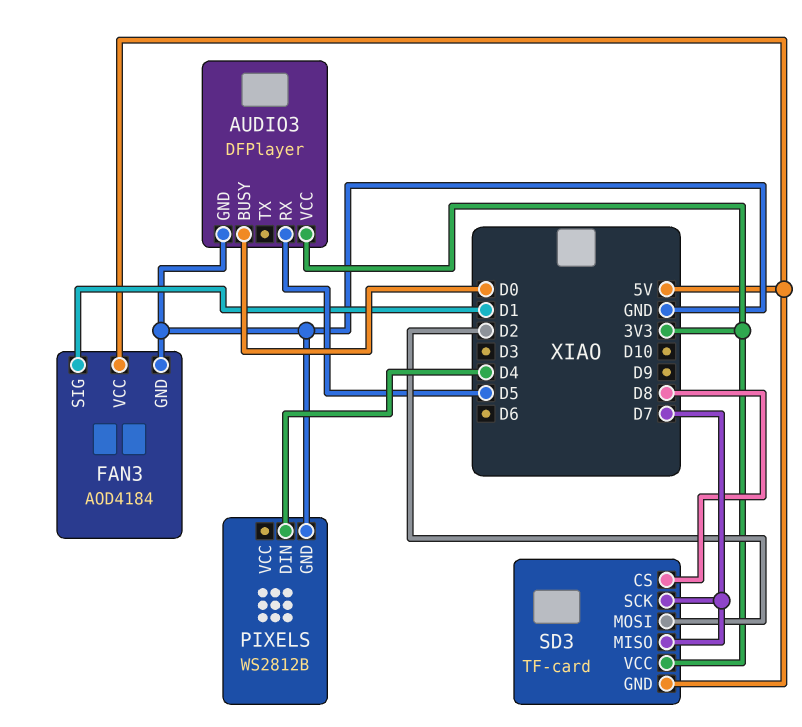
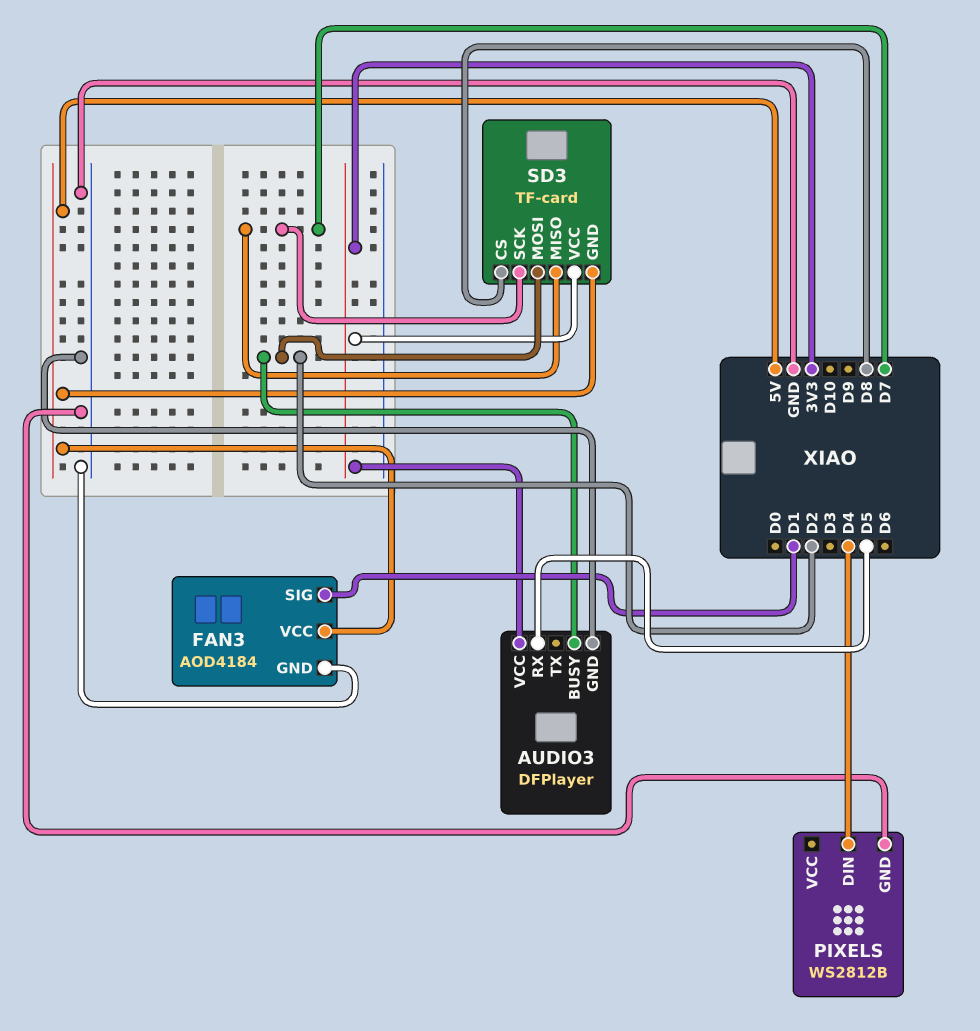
AUDIO3 pin BUSY: D0 -> D2

